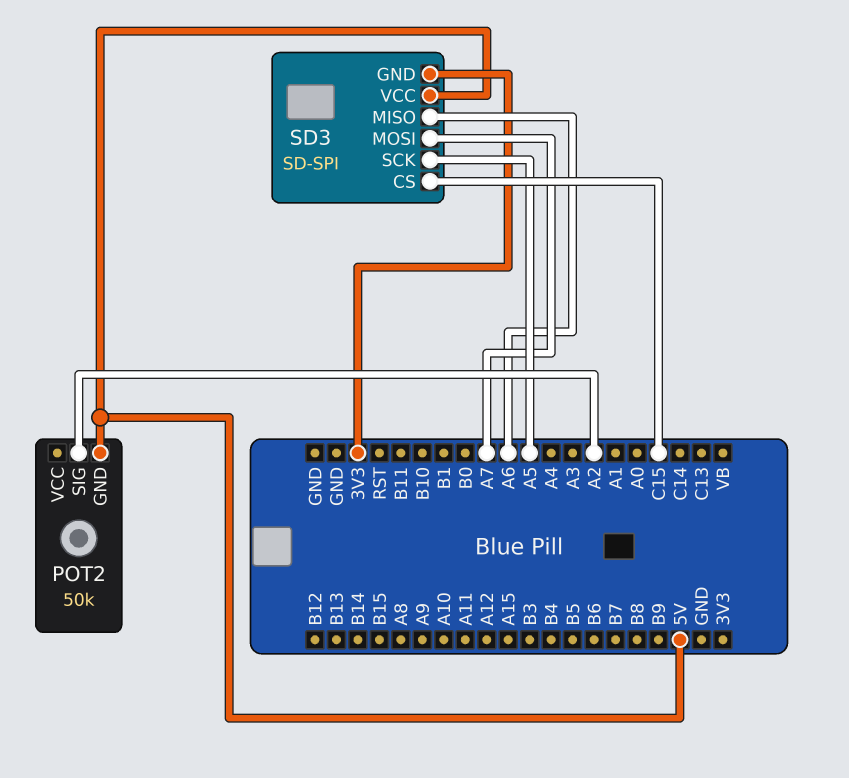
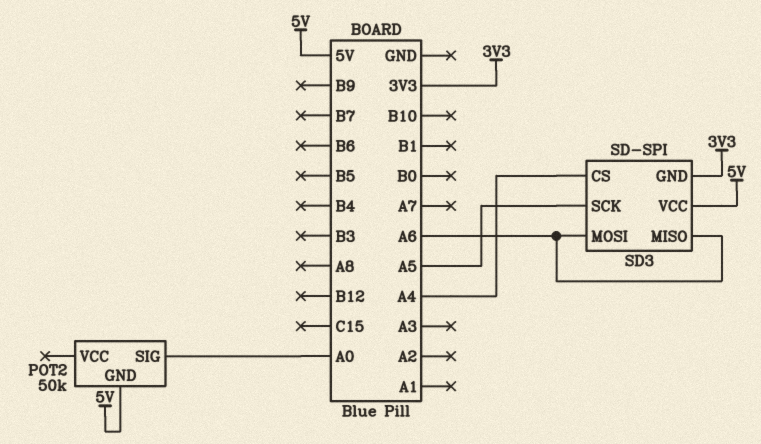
POT2 pin SIG: A2 -> A0
SD3 pin CS: C15 -> A4
SD3 pin MOSI: A7 -> A6

